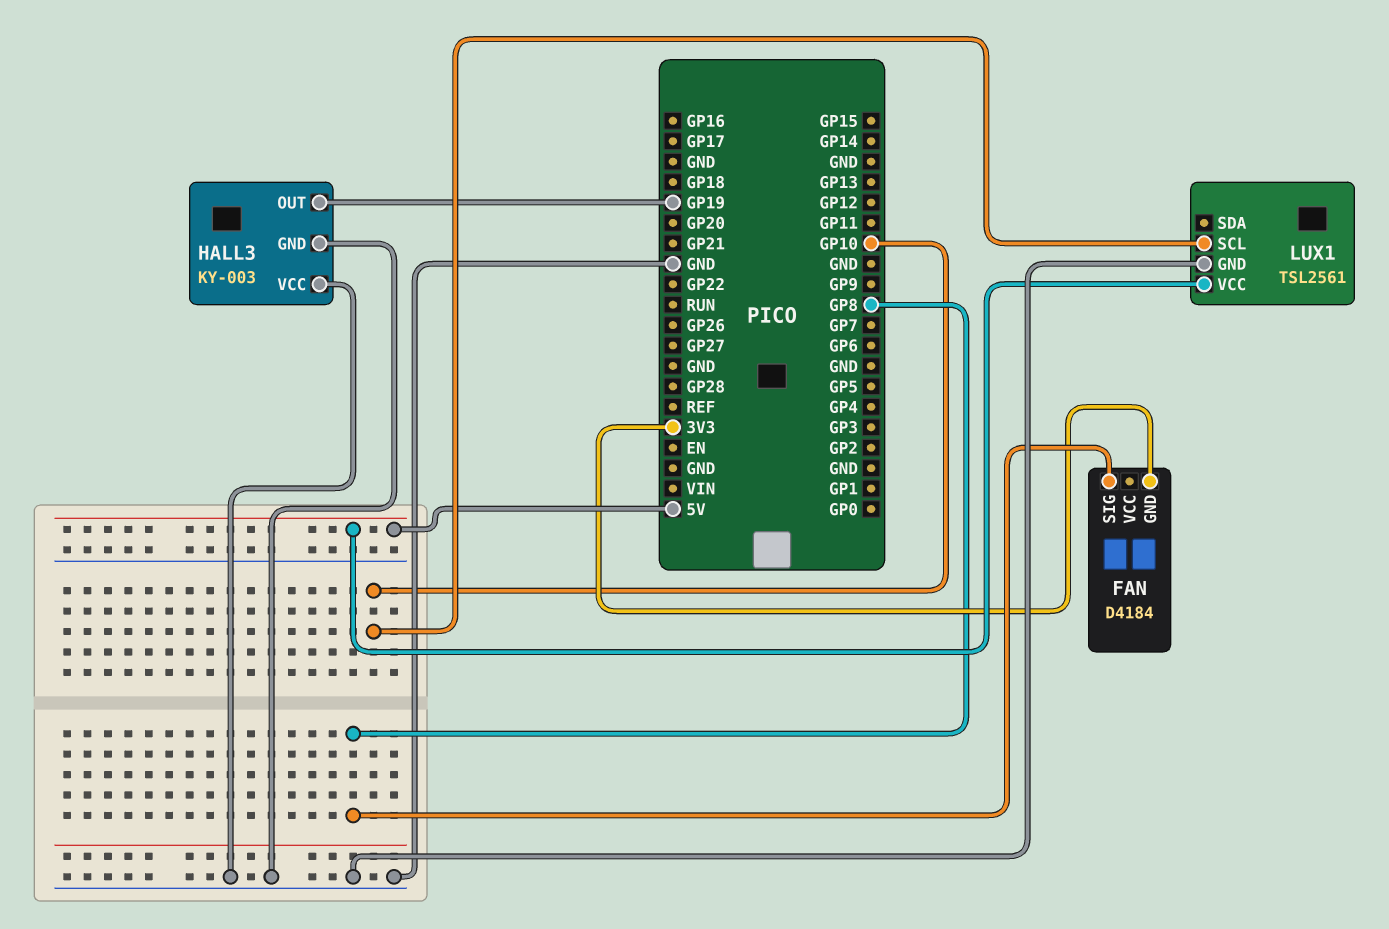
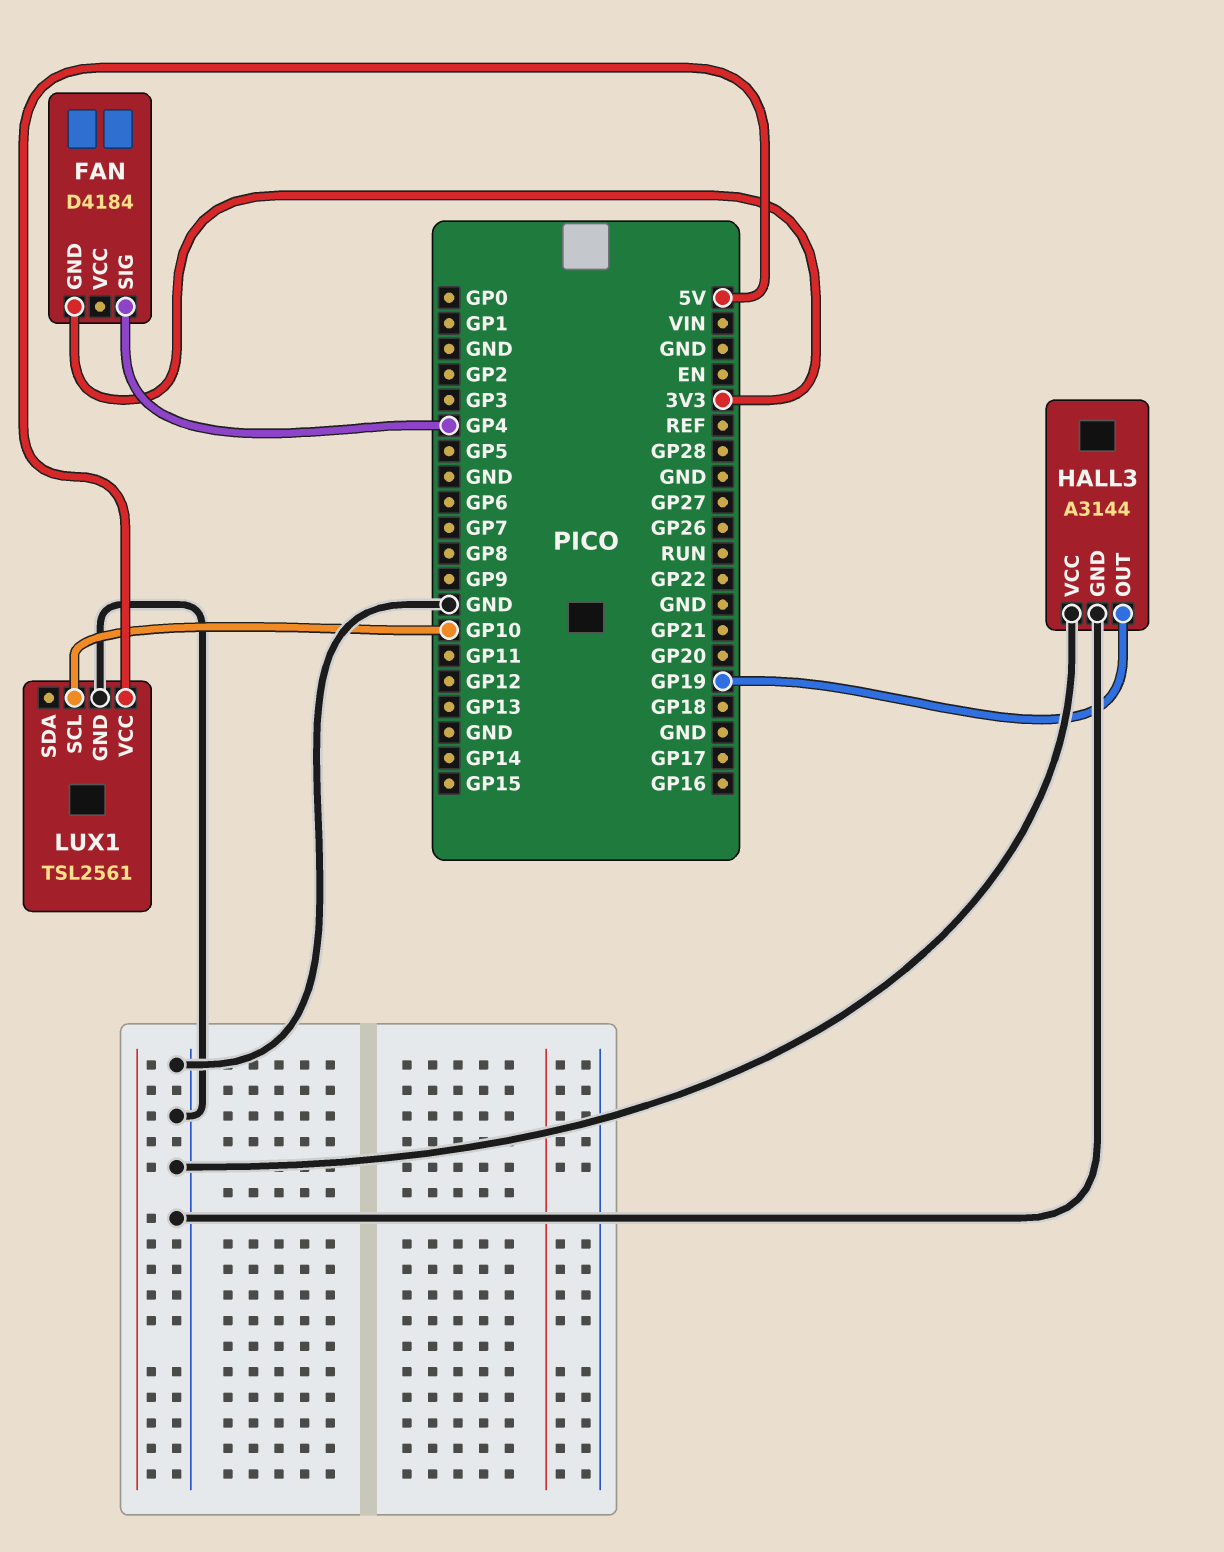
FAN pin SIG: GP8 -> GP4
HALL3: KY-003 -> A3144

